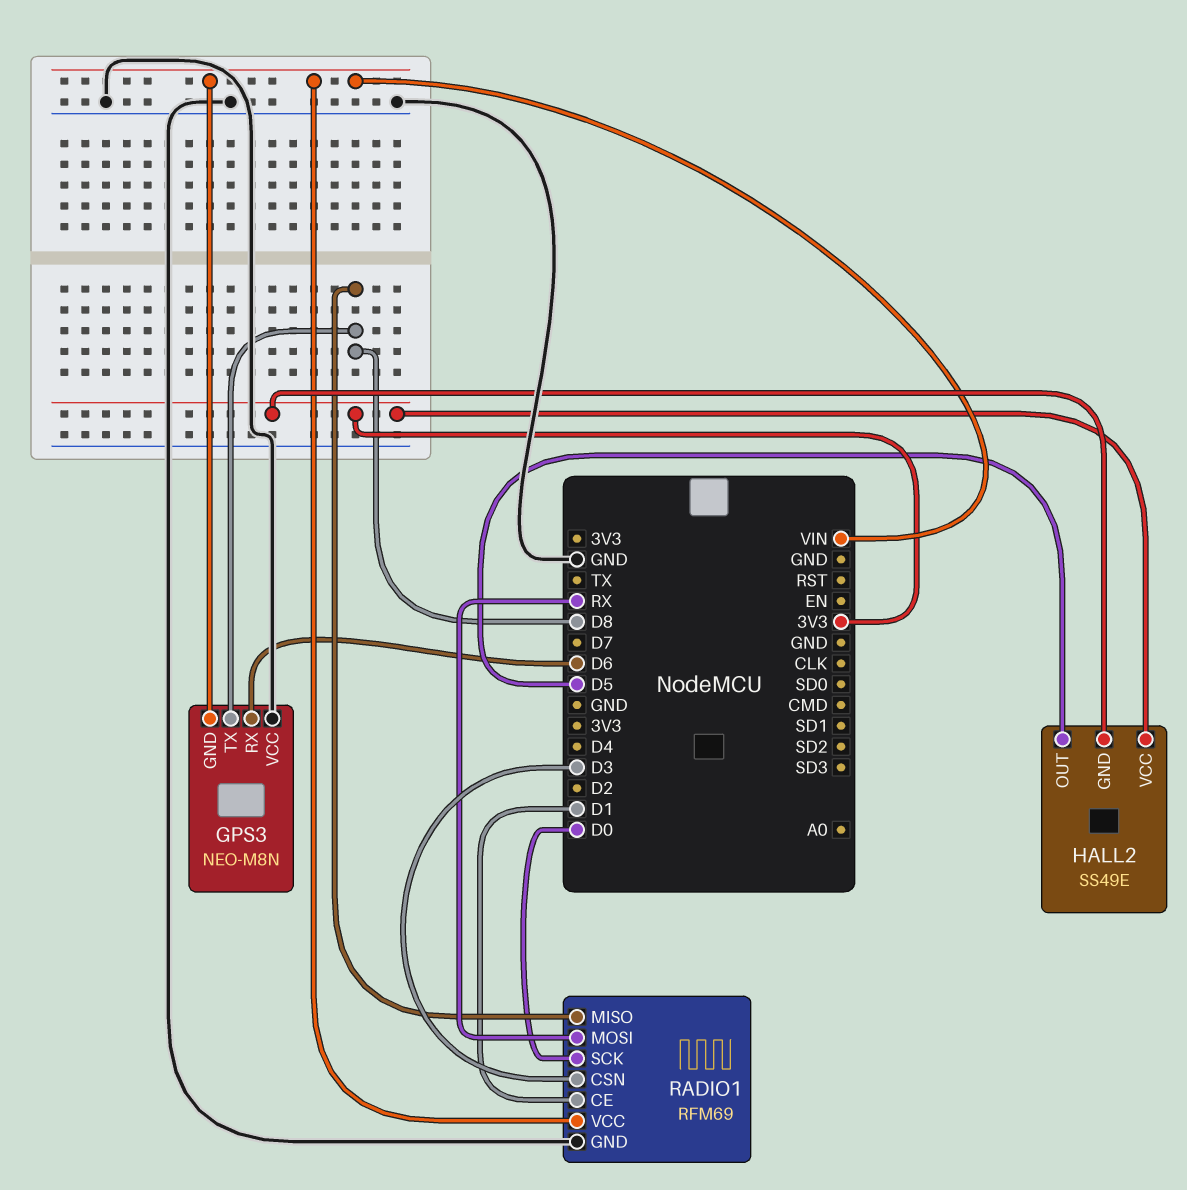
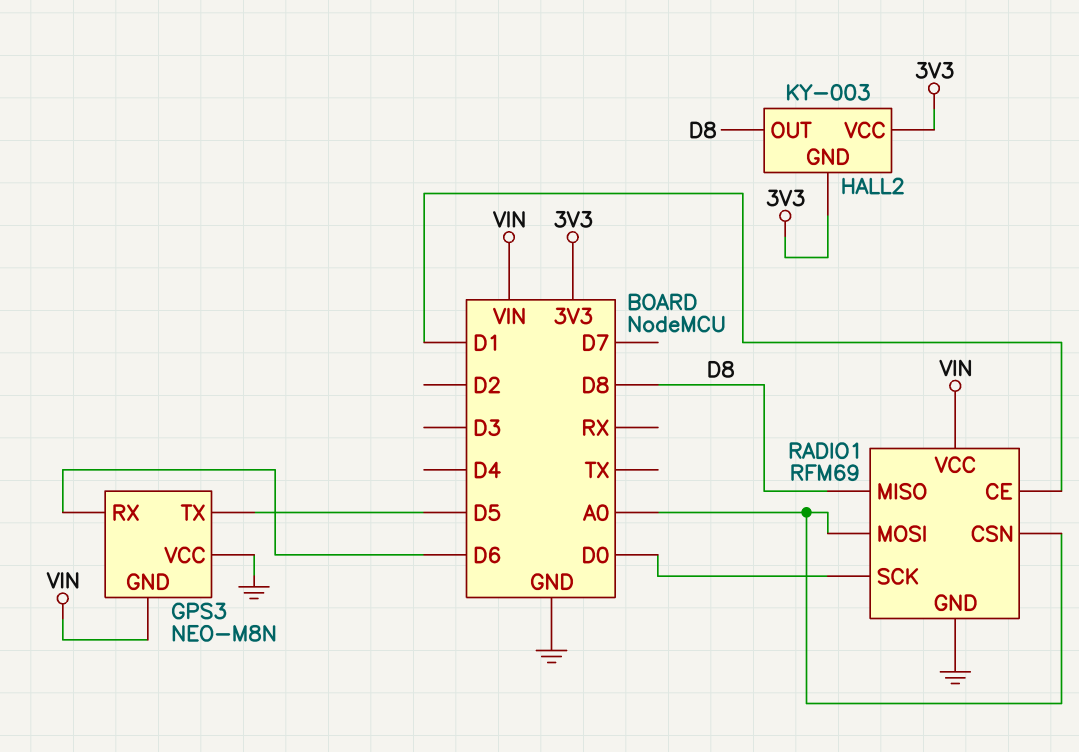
GPS3 pin TX: D8 -> D5
HALL2: SS49E -> KY-003
HALL2 pin OUT: D5 -> D8
RADIO1 pin CSN: D3 -> A0
RADIO1 pin MOSI: RX -> A0

